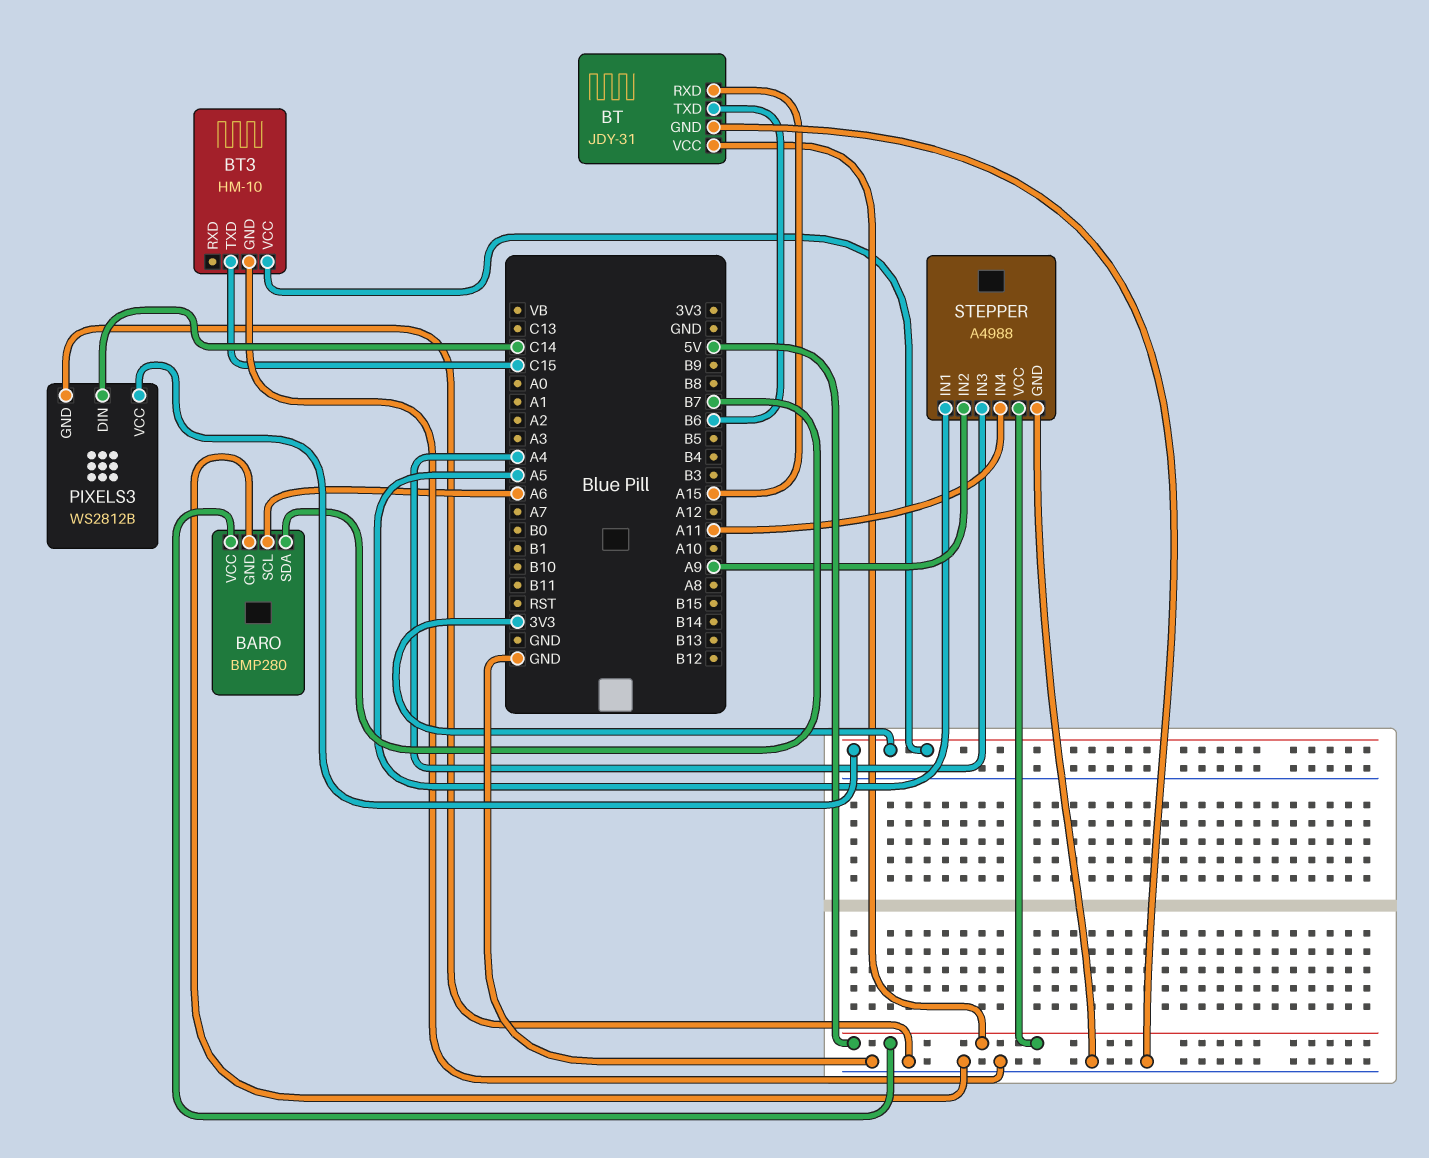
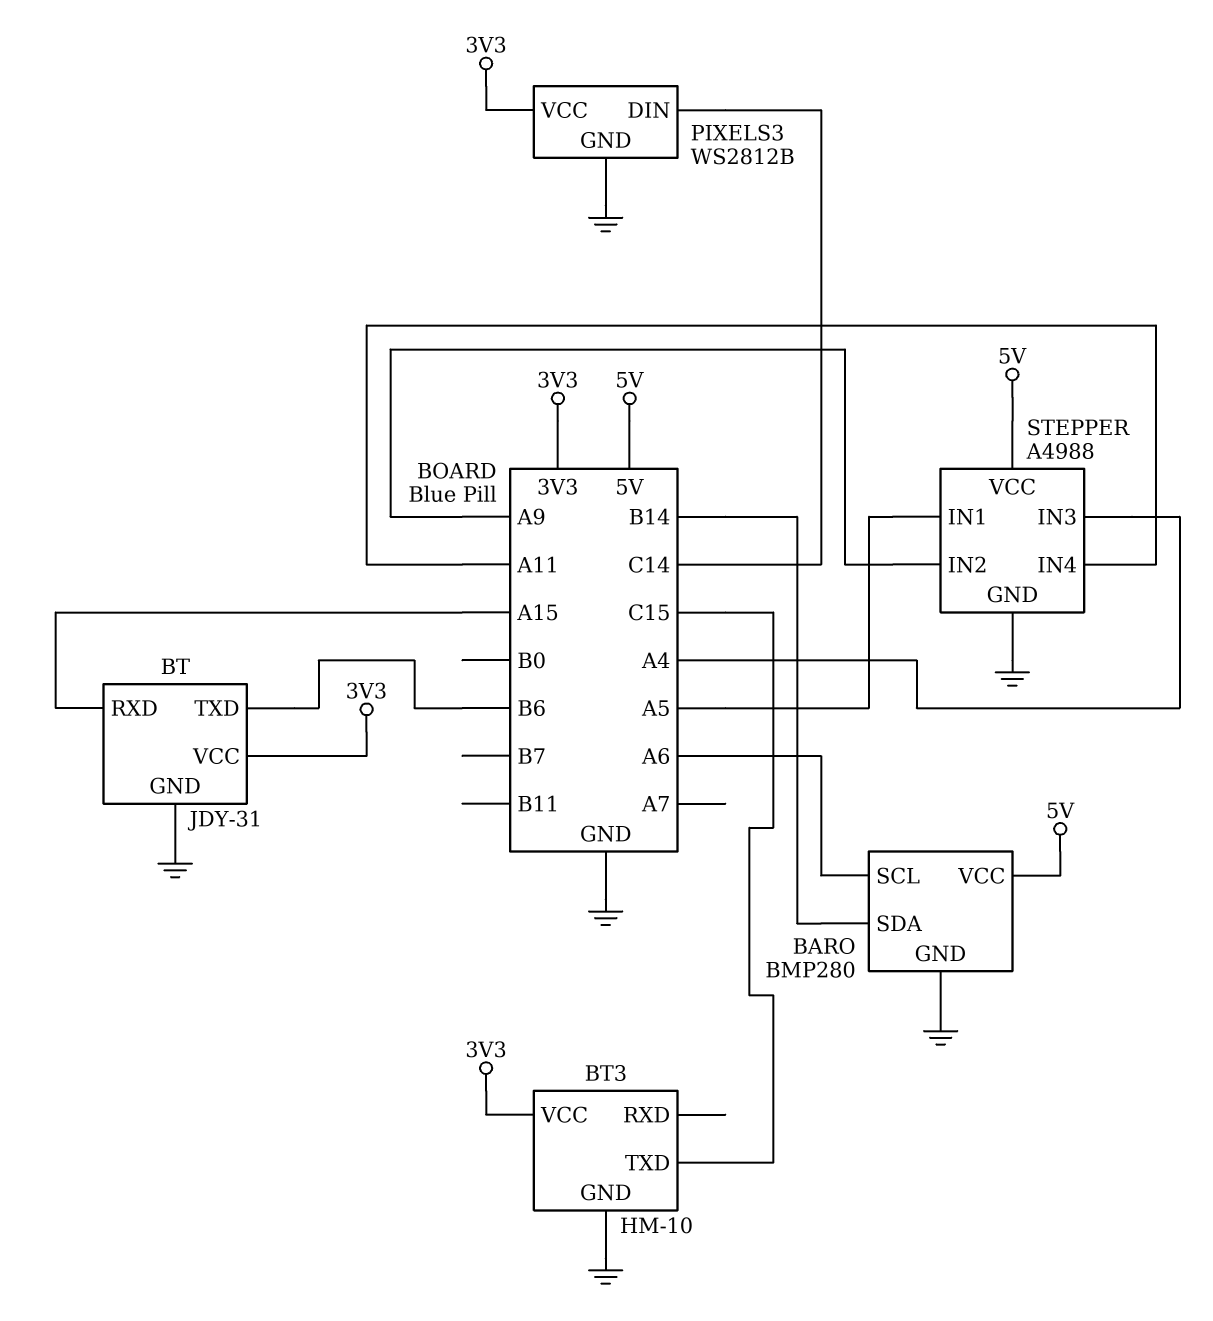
BARO pin SDA: B7 -> B14
BT pin VCC: 5V -> 3V3

